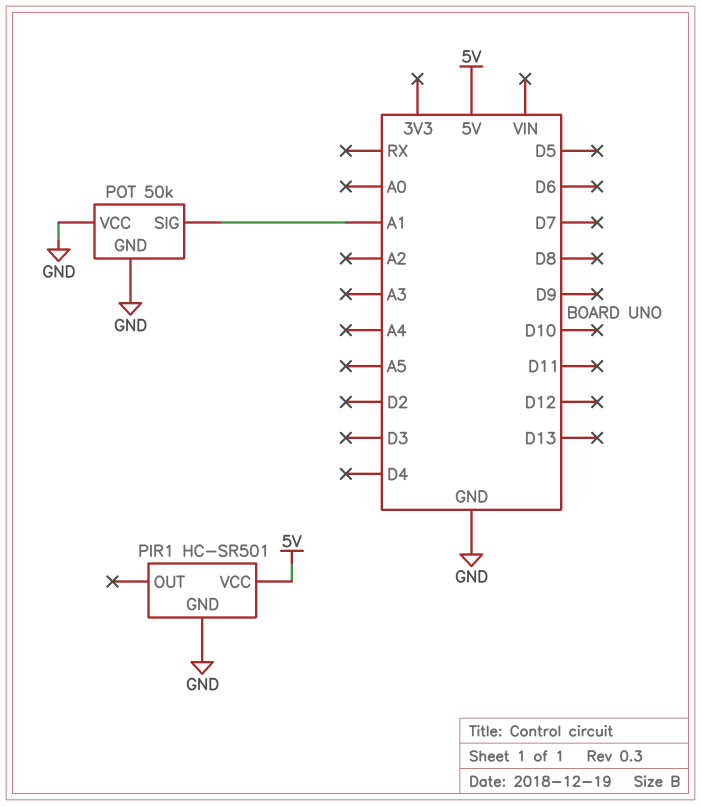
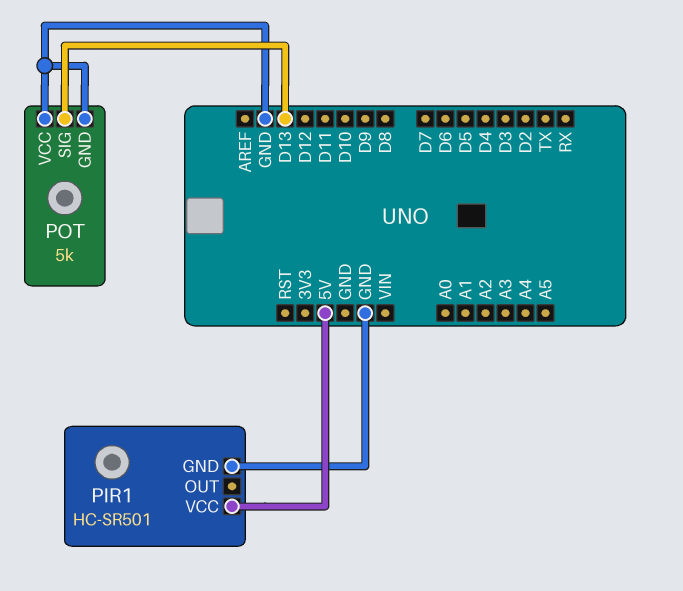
POT: 50k -> 5k
POT pin SIG: A1 -> D13

